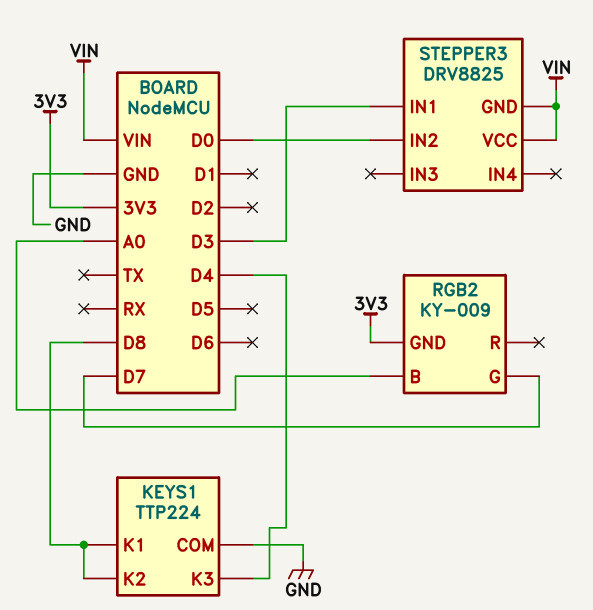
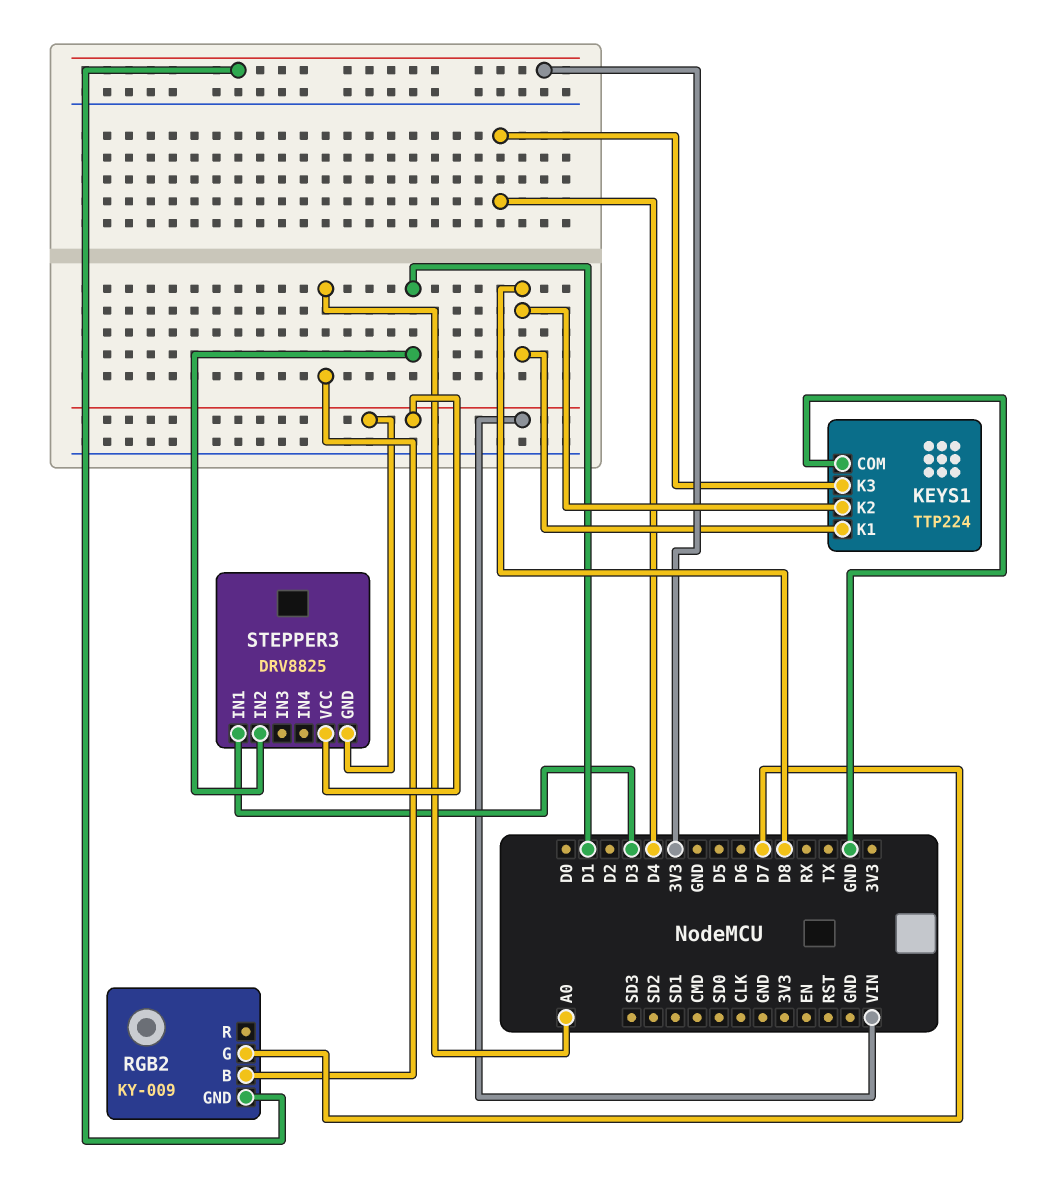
STEPPER3 pin IN2: D0 -> D1

